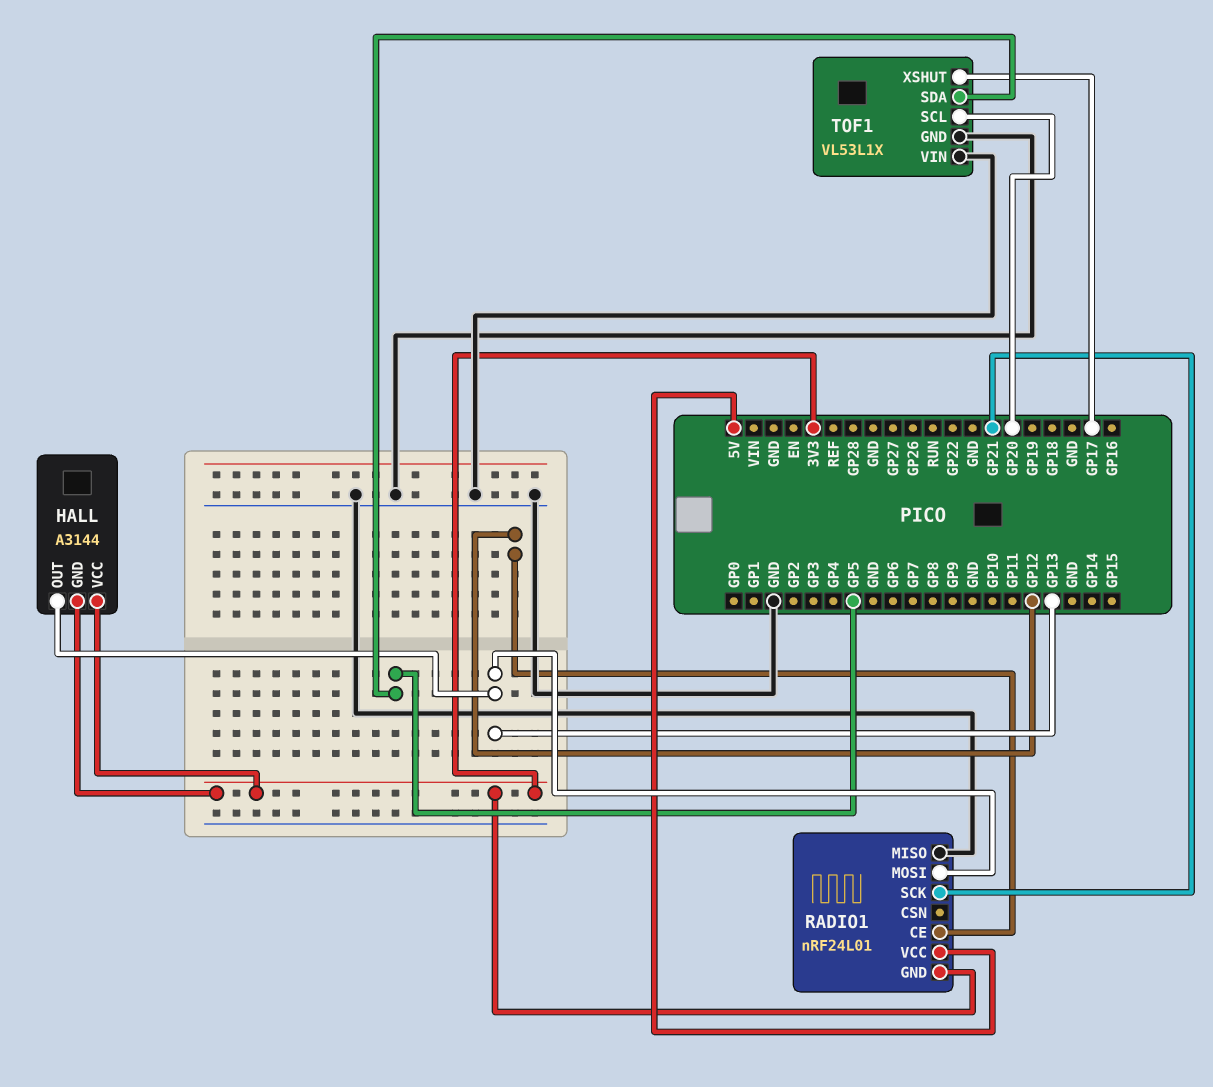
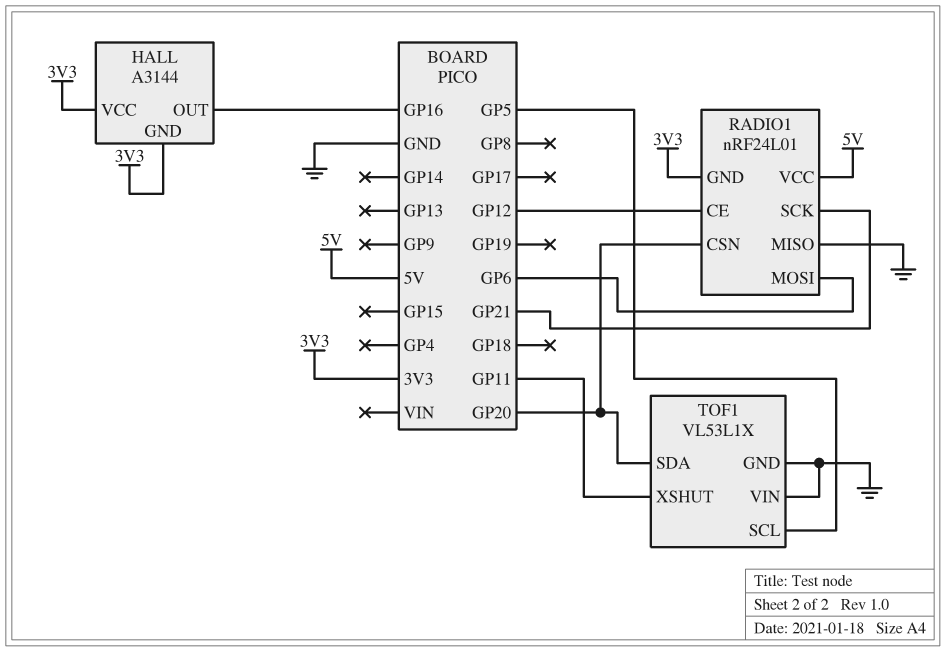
HALL pin OUT: GP13 -> GP16
RADIO1 pin CSN: none -> GP20
RADIO1 pin MOSI: GP13 -> GP6
TOF1 pin SCL: GP20 -> GP5
TOF1 pin SDA: GP5 -> GP20
TOF1 pin XSHUT: GP17 -> GP11

